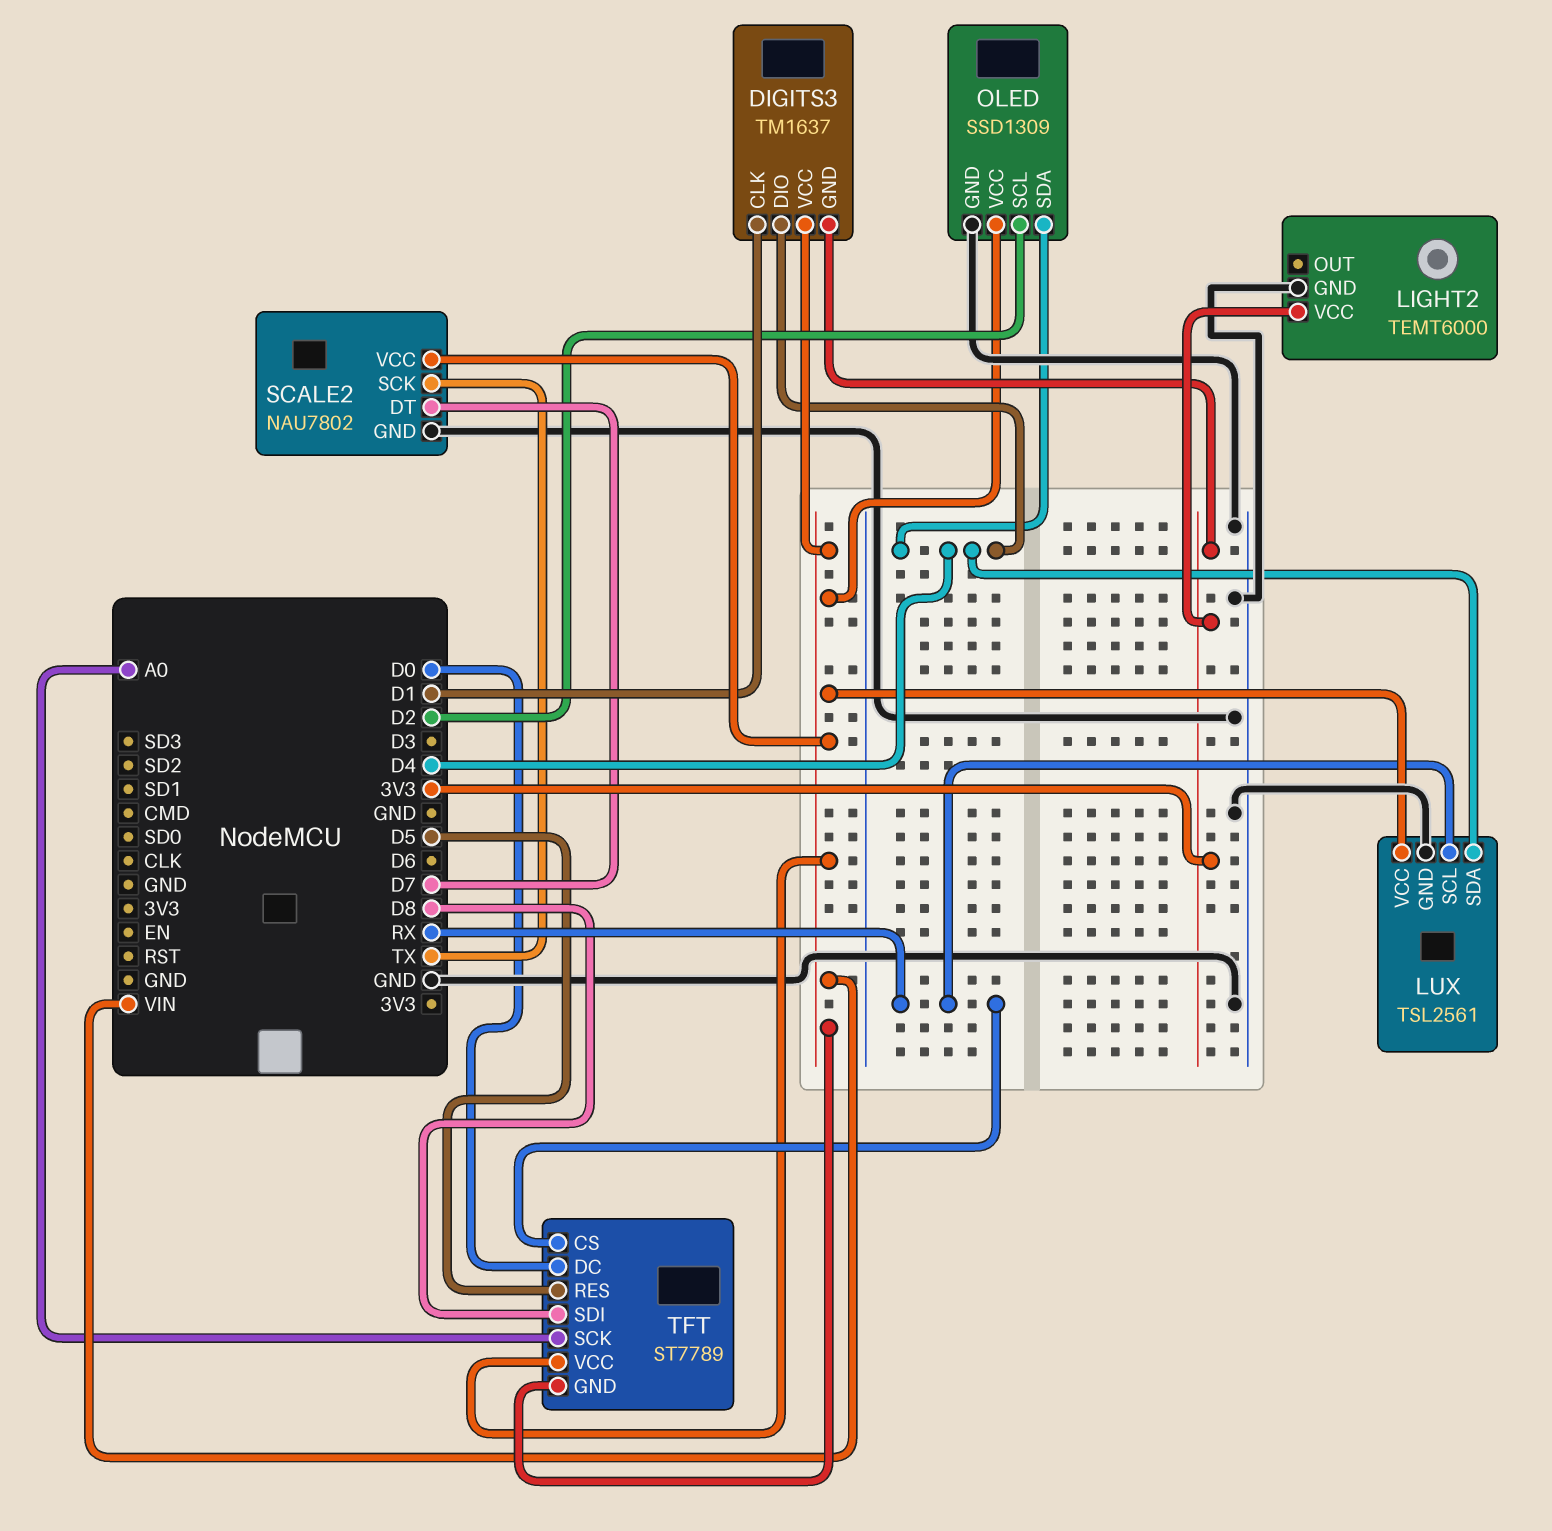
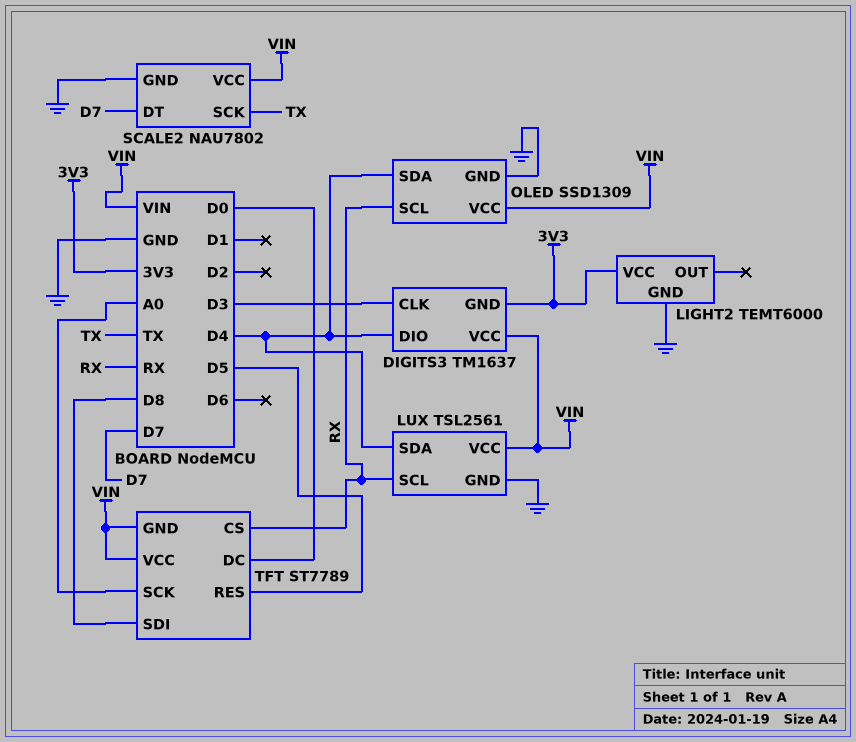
DIGITS3 pin CLK: D1 -> D3
OLED pin SCL: D2 -> RX

